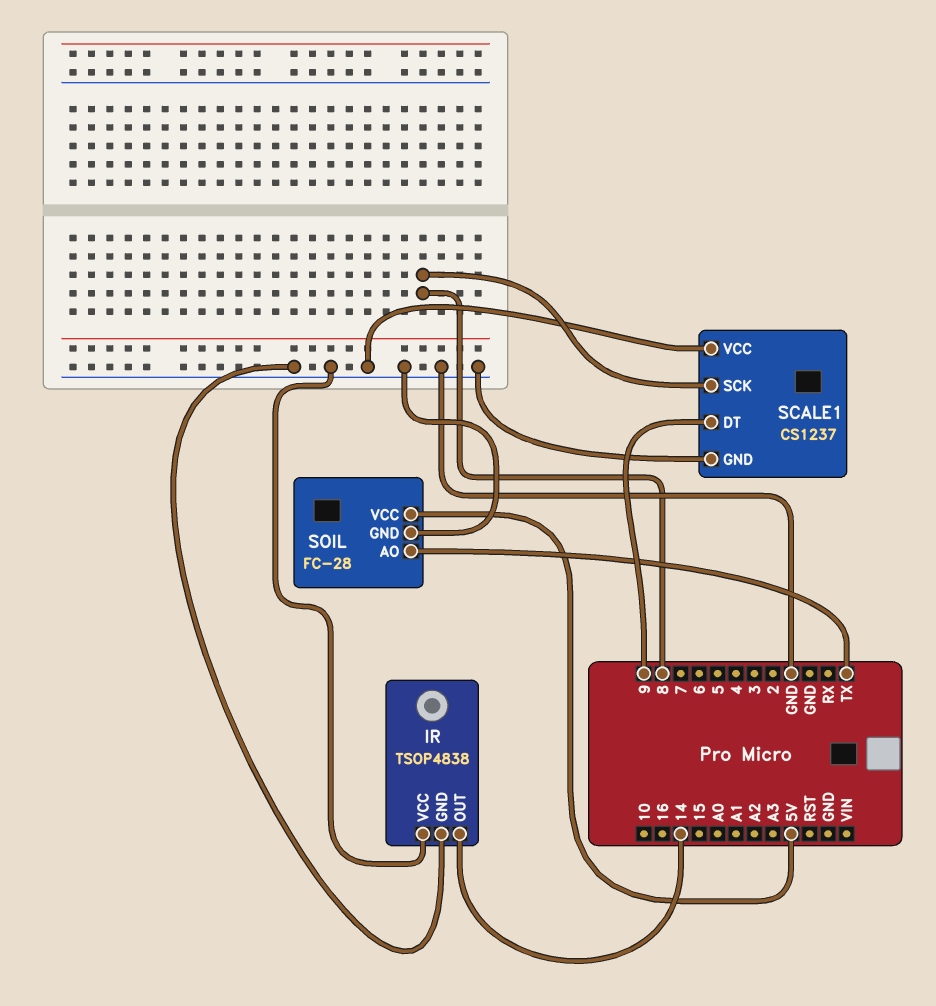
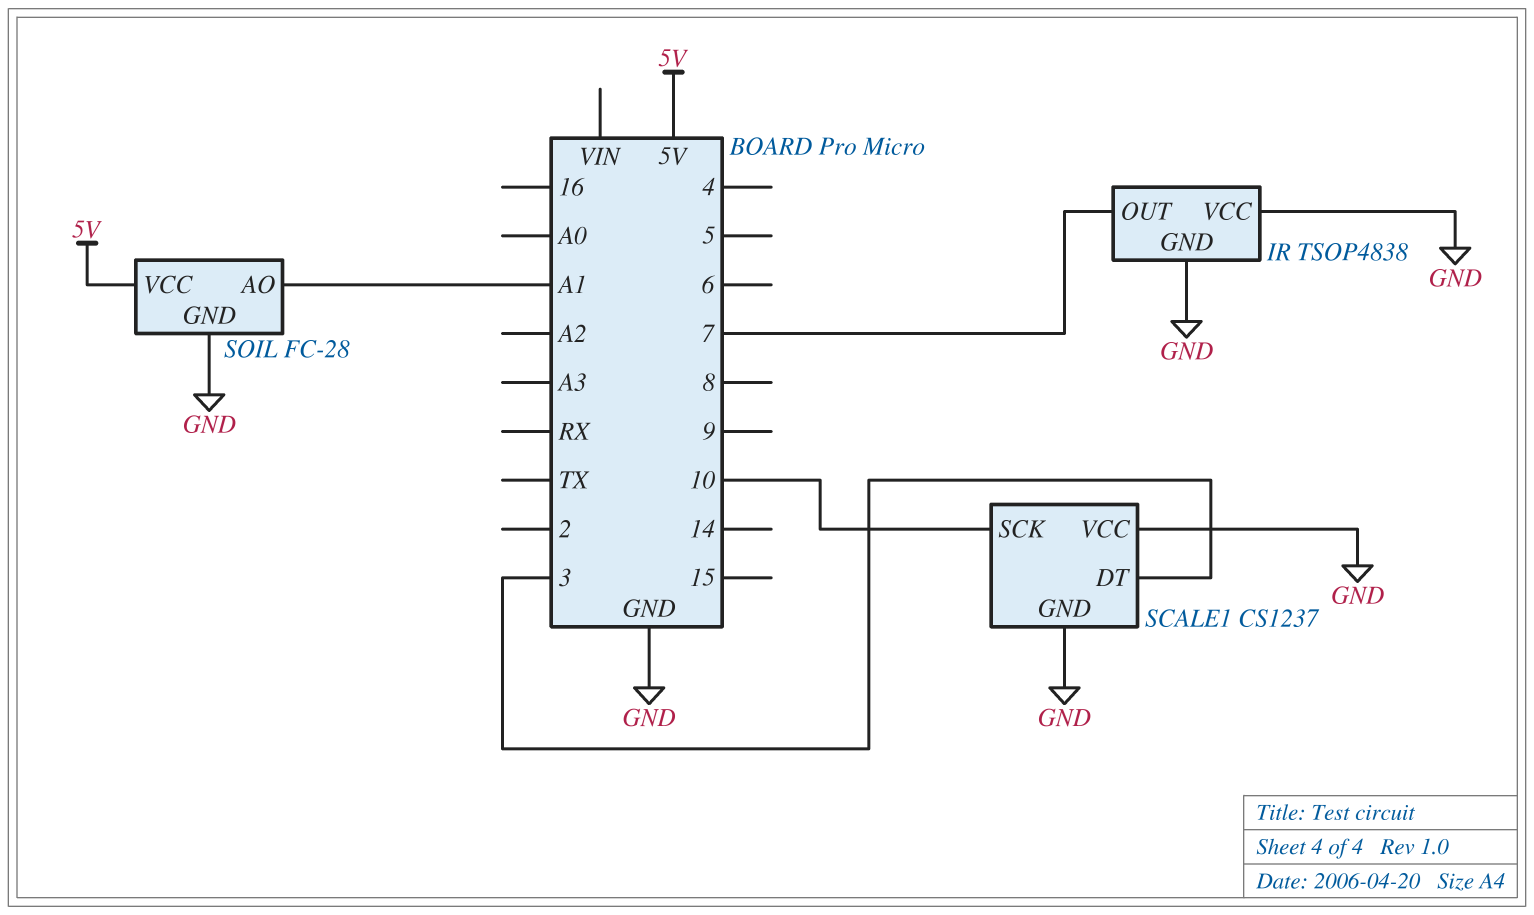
IR pin OUT: 14 -> 7
SCALE1 pin DT: 9 -> 3
SCALE1 pin SCK: 8 -> 10
SOIL pin AO: TX -> A1

